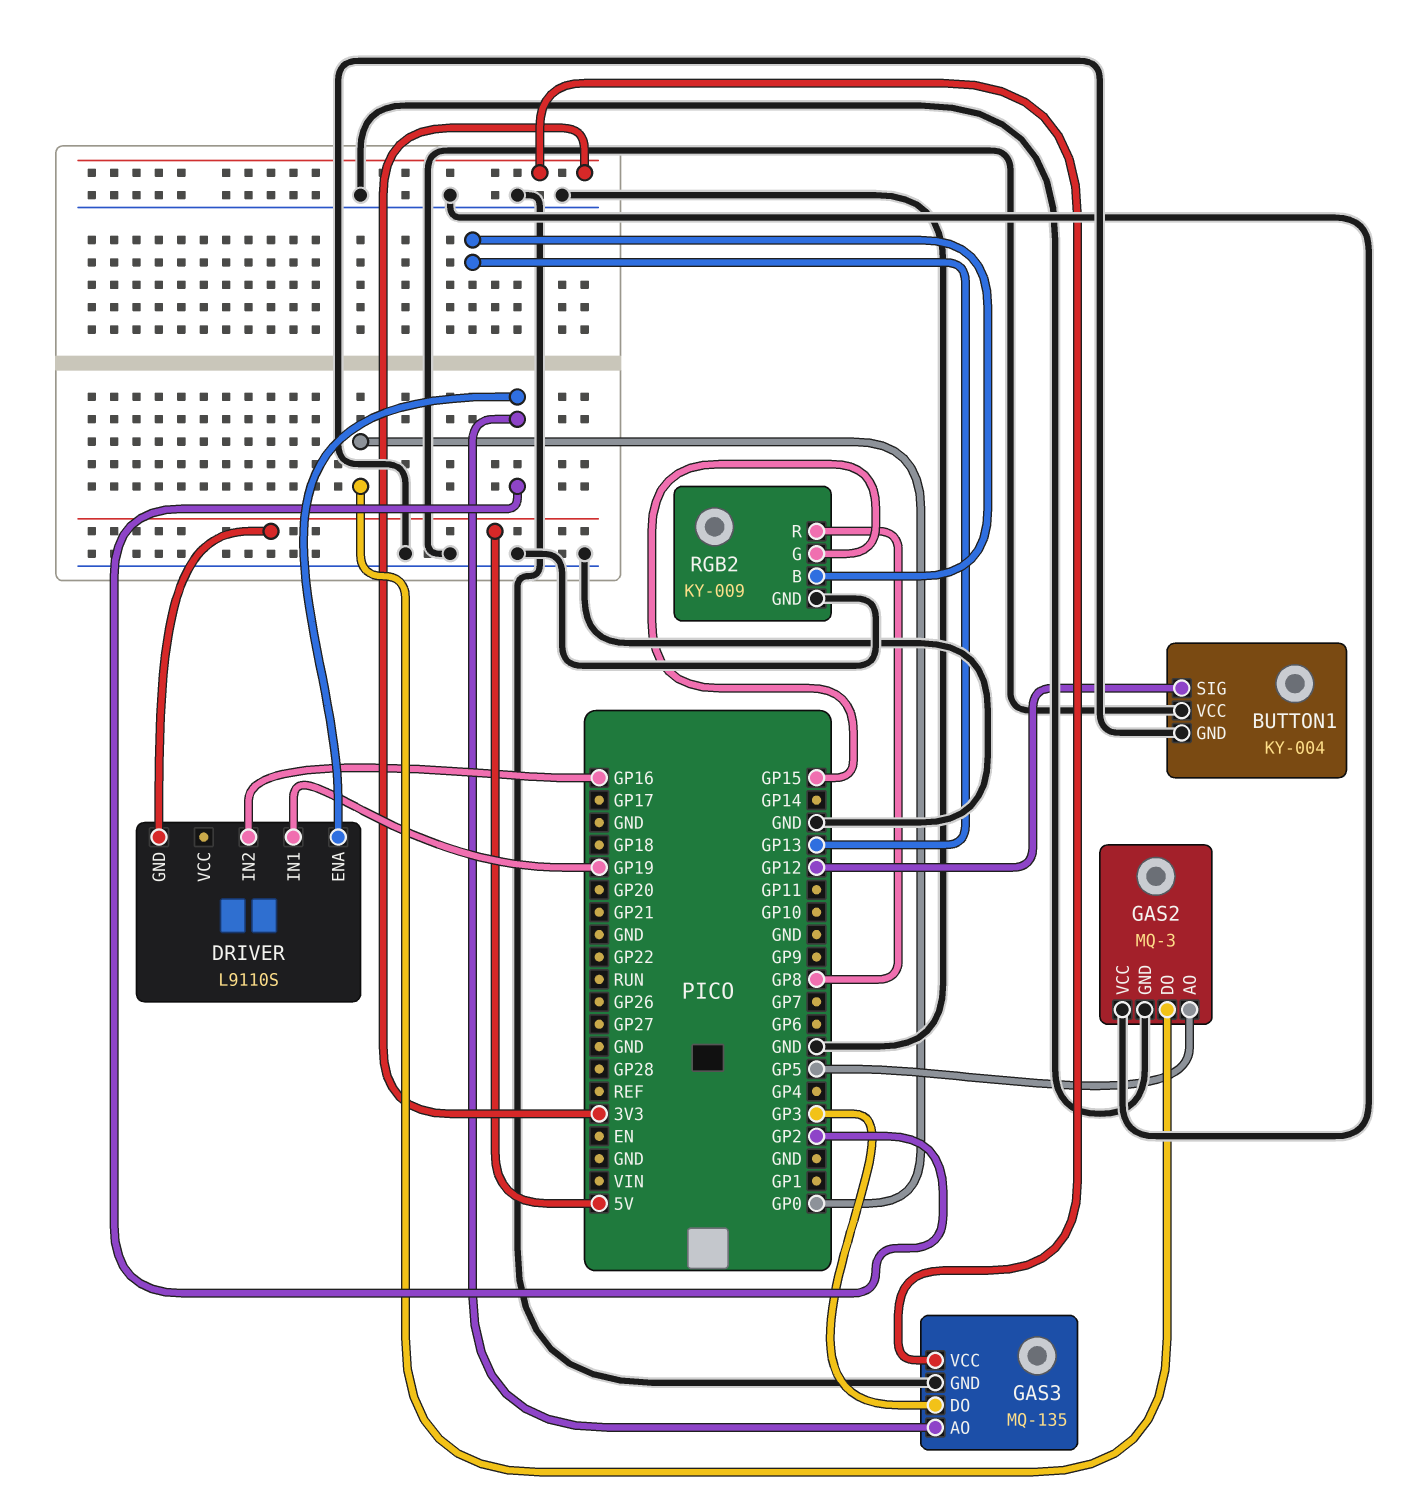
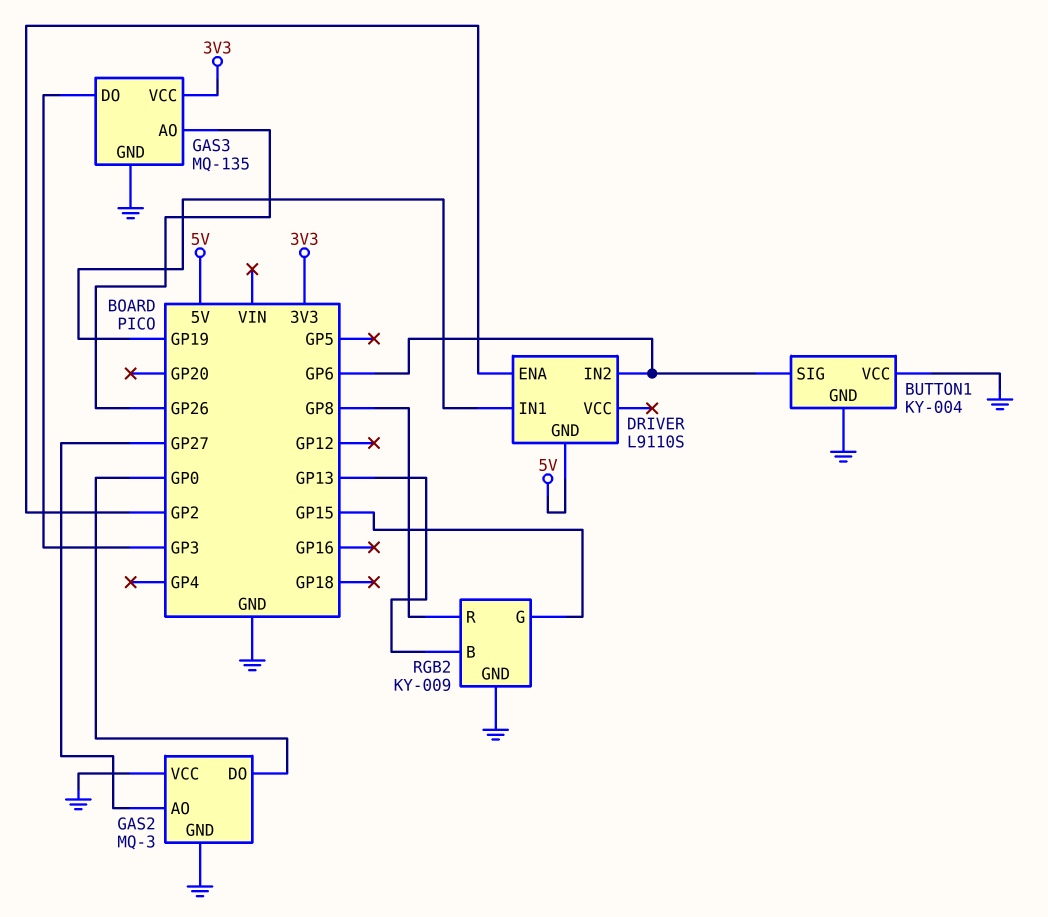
BUTTON1 pin SIG: GP12 -> GP6
DRIVER pin IN2: GP16 -> GP6
GAS2 pin AO: GP5 -> GP27
GAS3 pin AO: GP2 -> GP26

